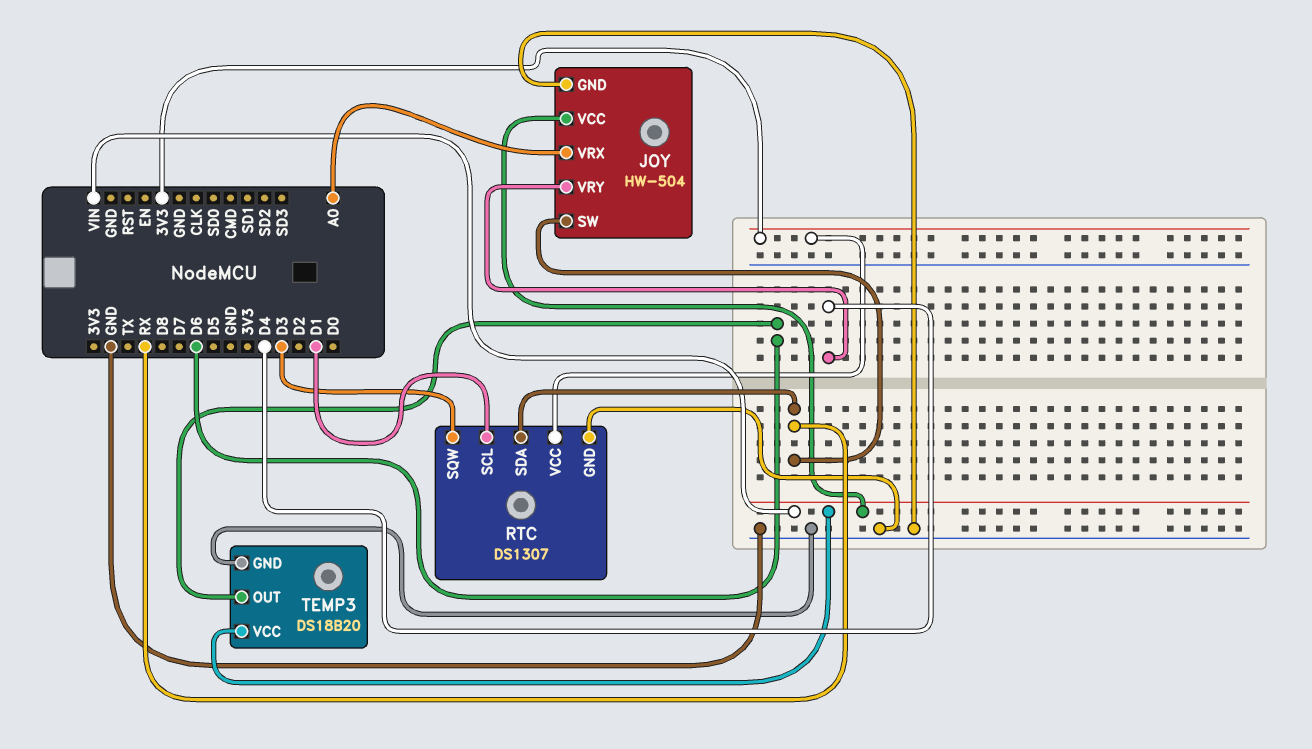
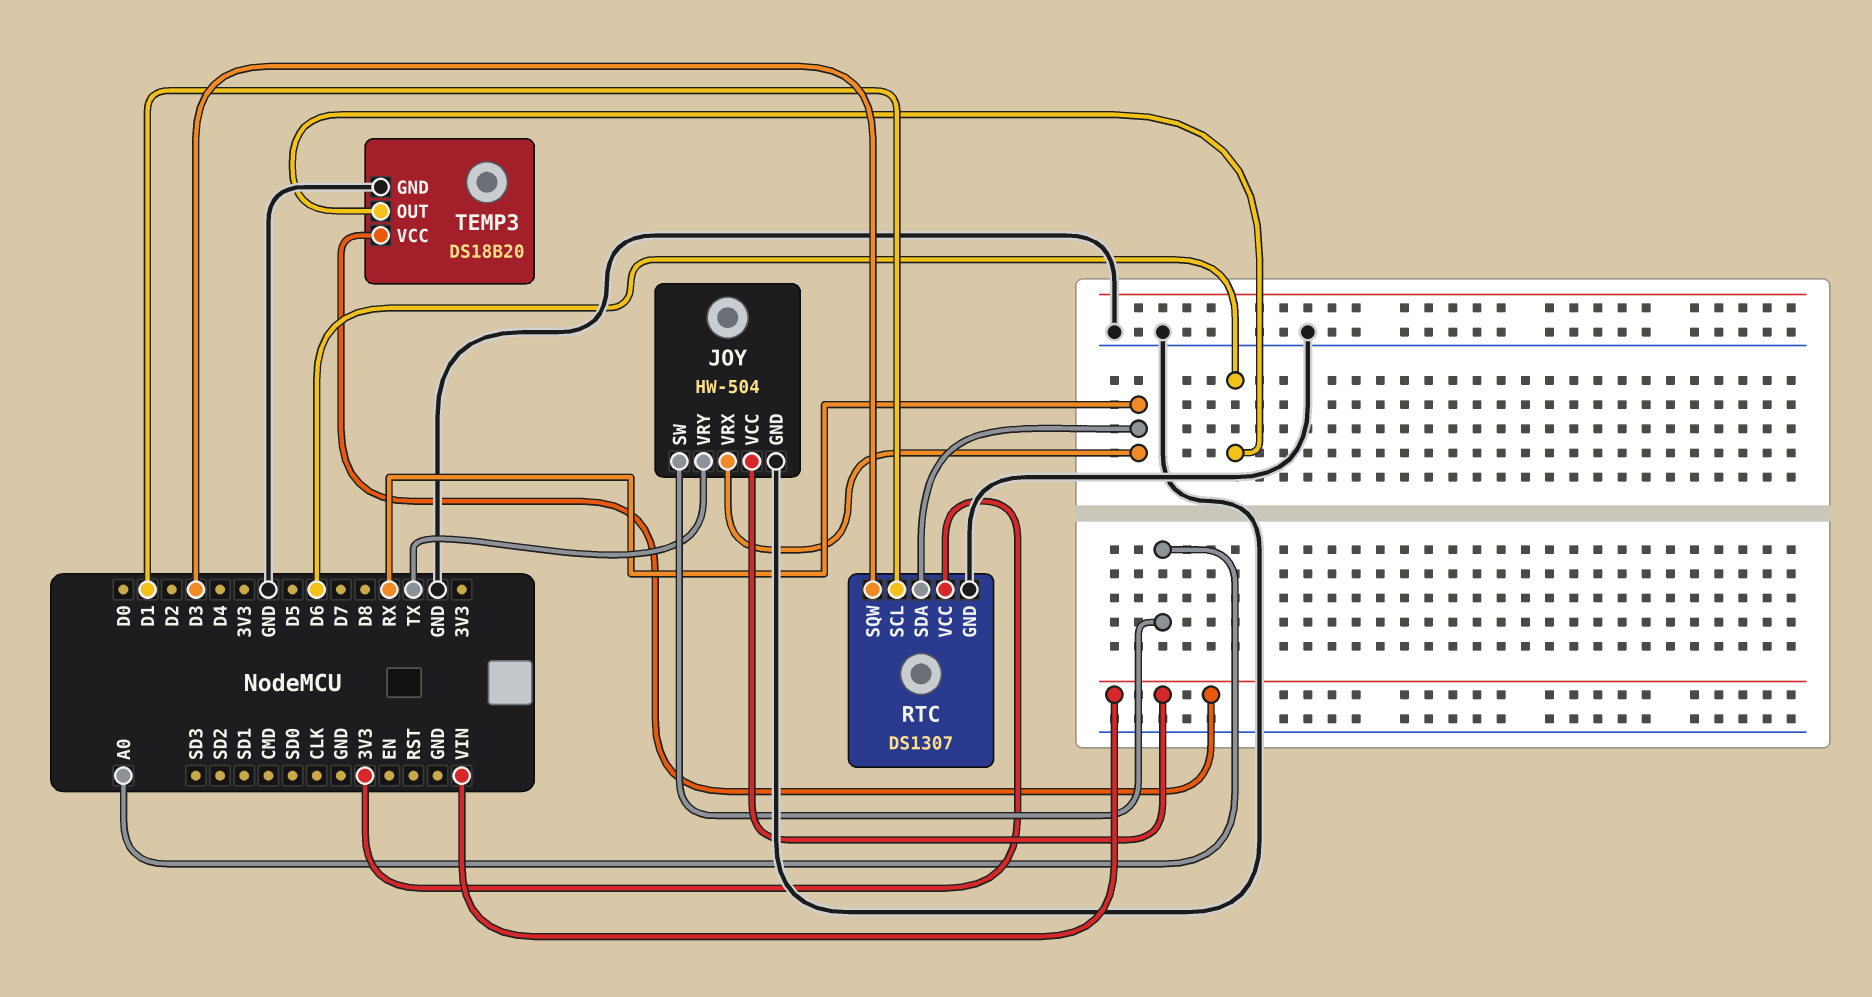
JOY pin SW: RX -> A0
JOY pin VRX: A0 -> RX
JOY pin VRY: D4 -> TX

